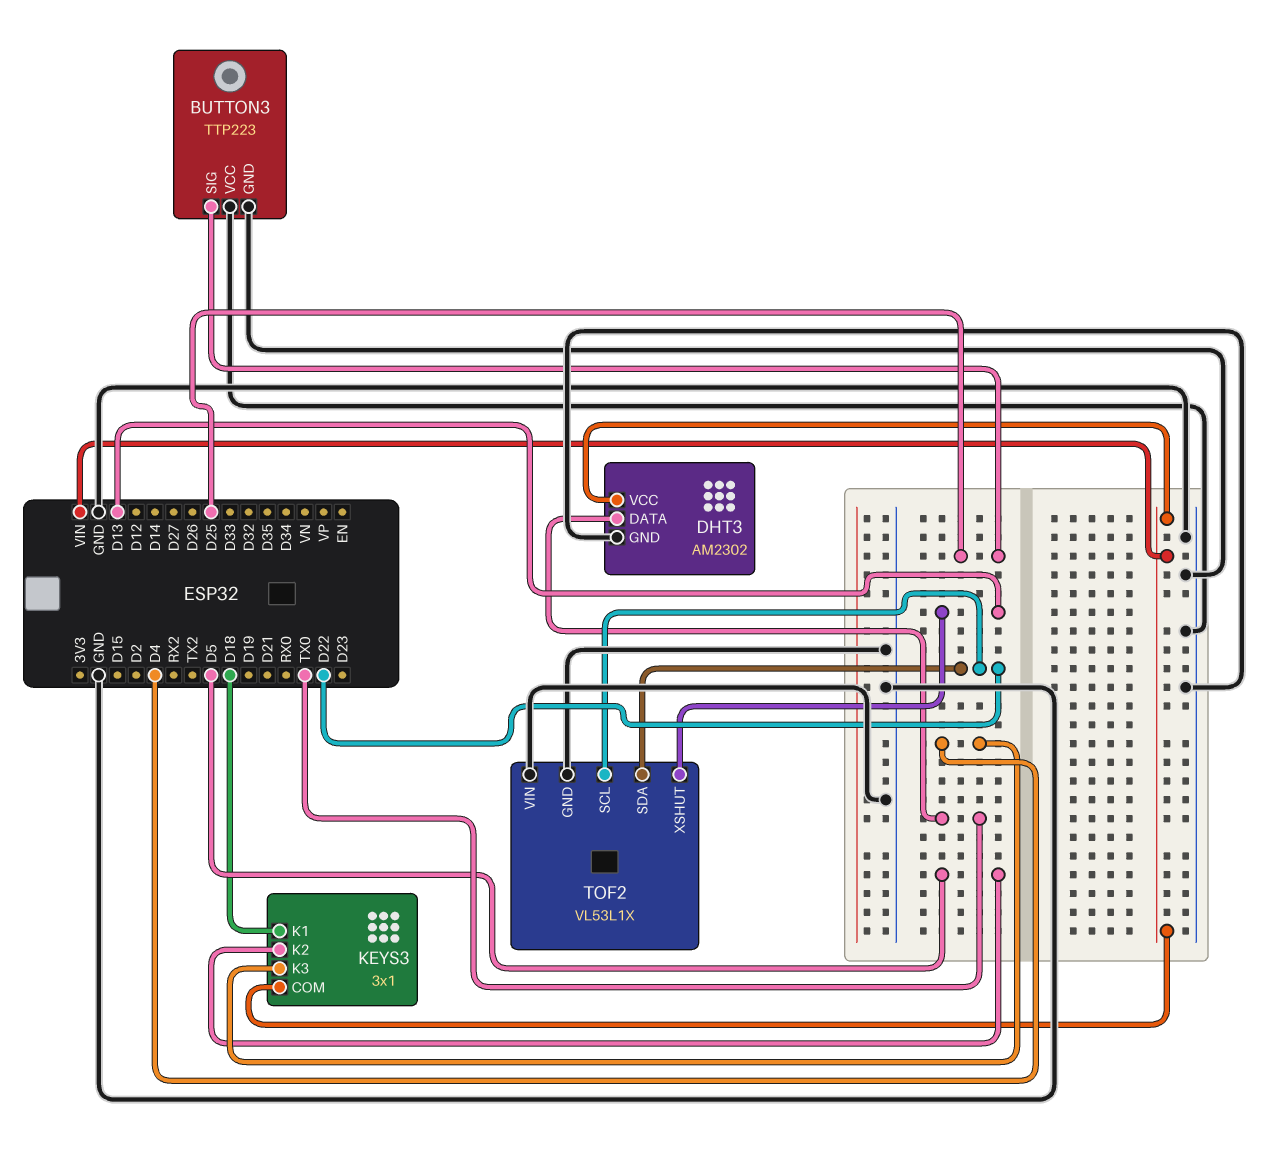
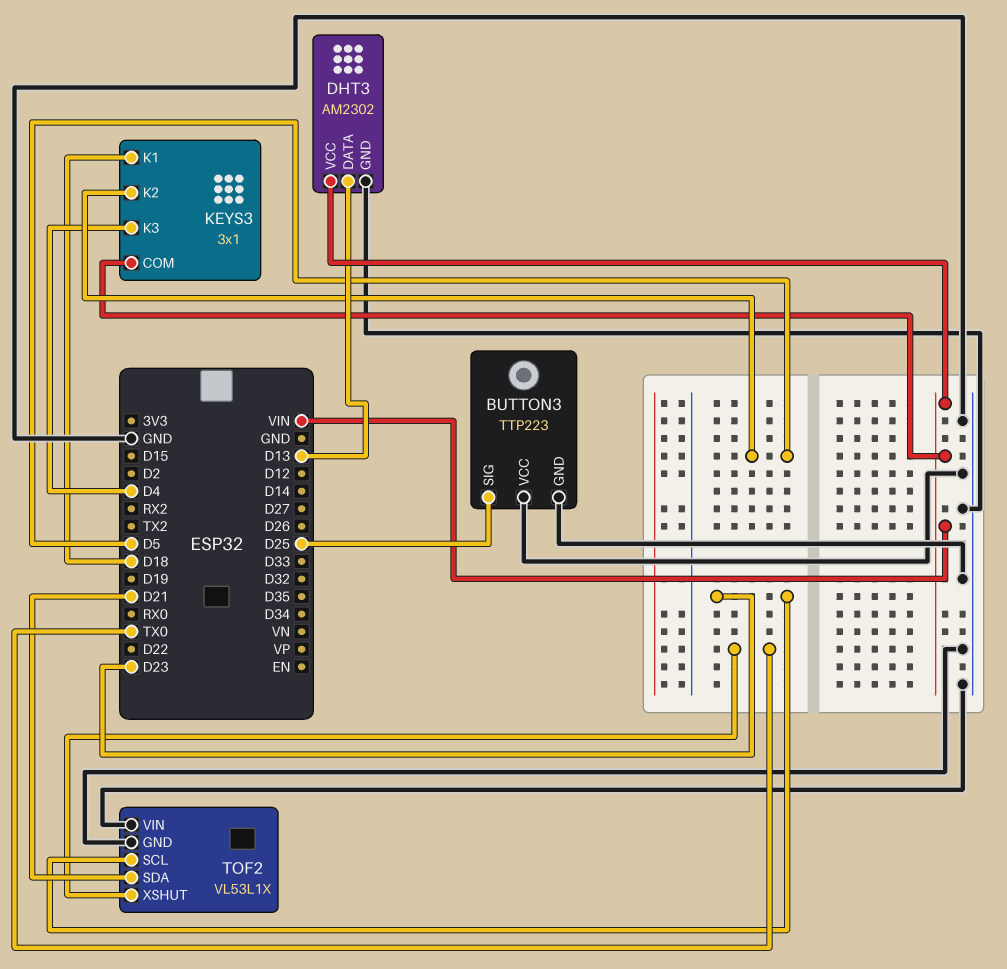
DHT3 pin DATA: TX0 -> D13
TOF2 pin SCL: D22 -> D23
TOF2 pin SDA: D22 -> D21
TOF2 pin XSHUT: D13 -> TX0

